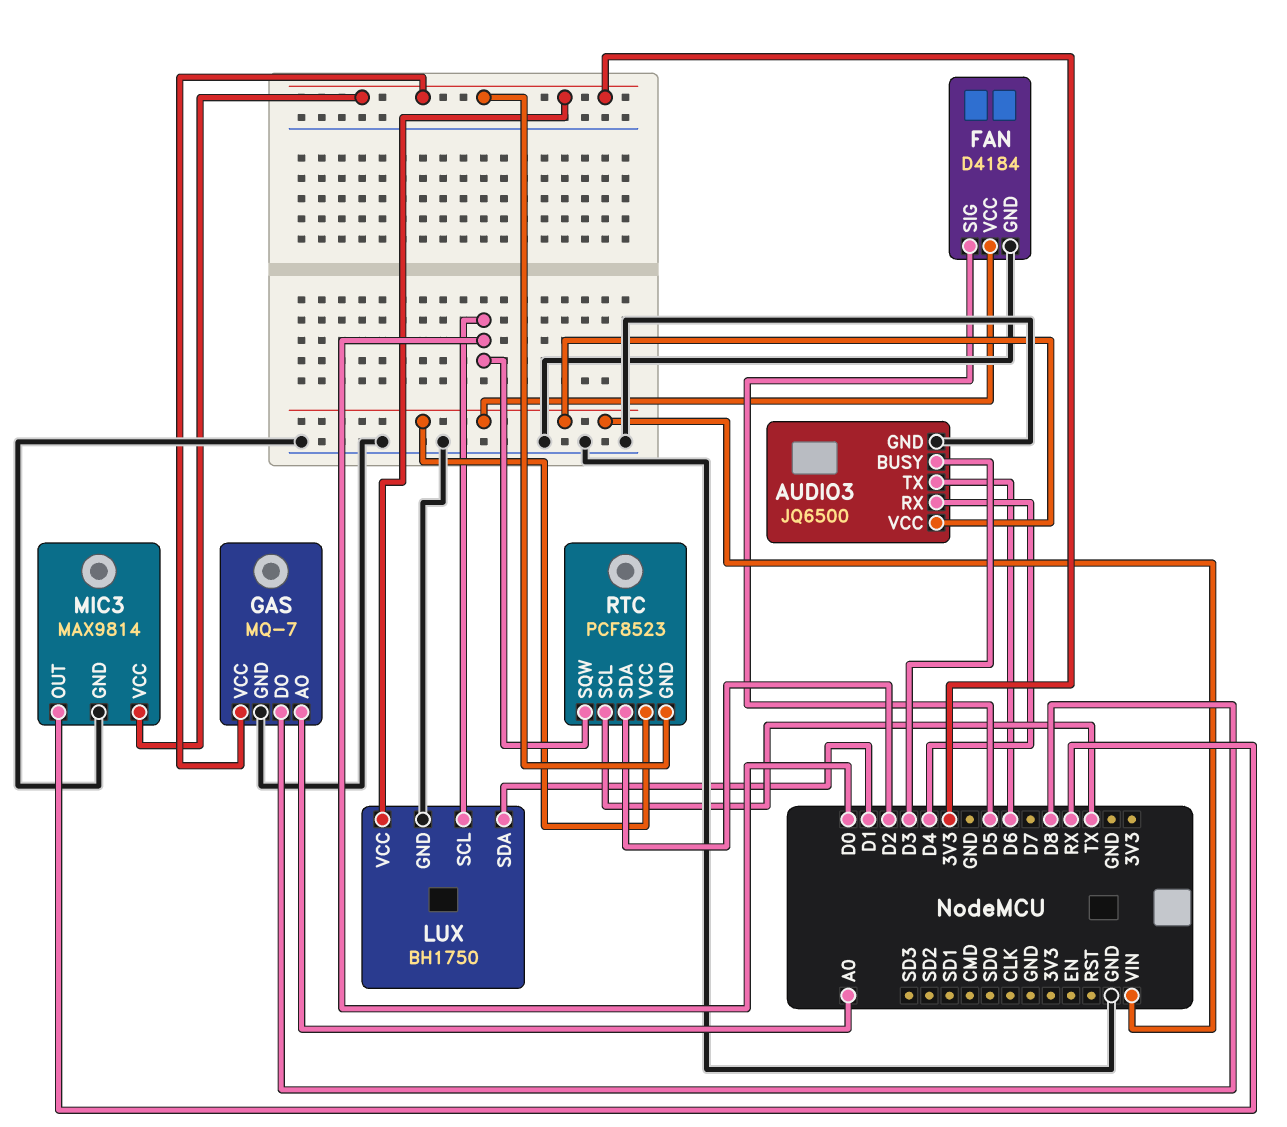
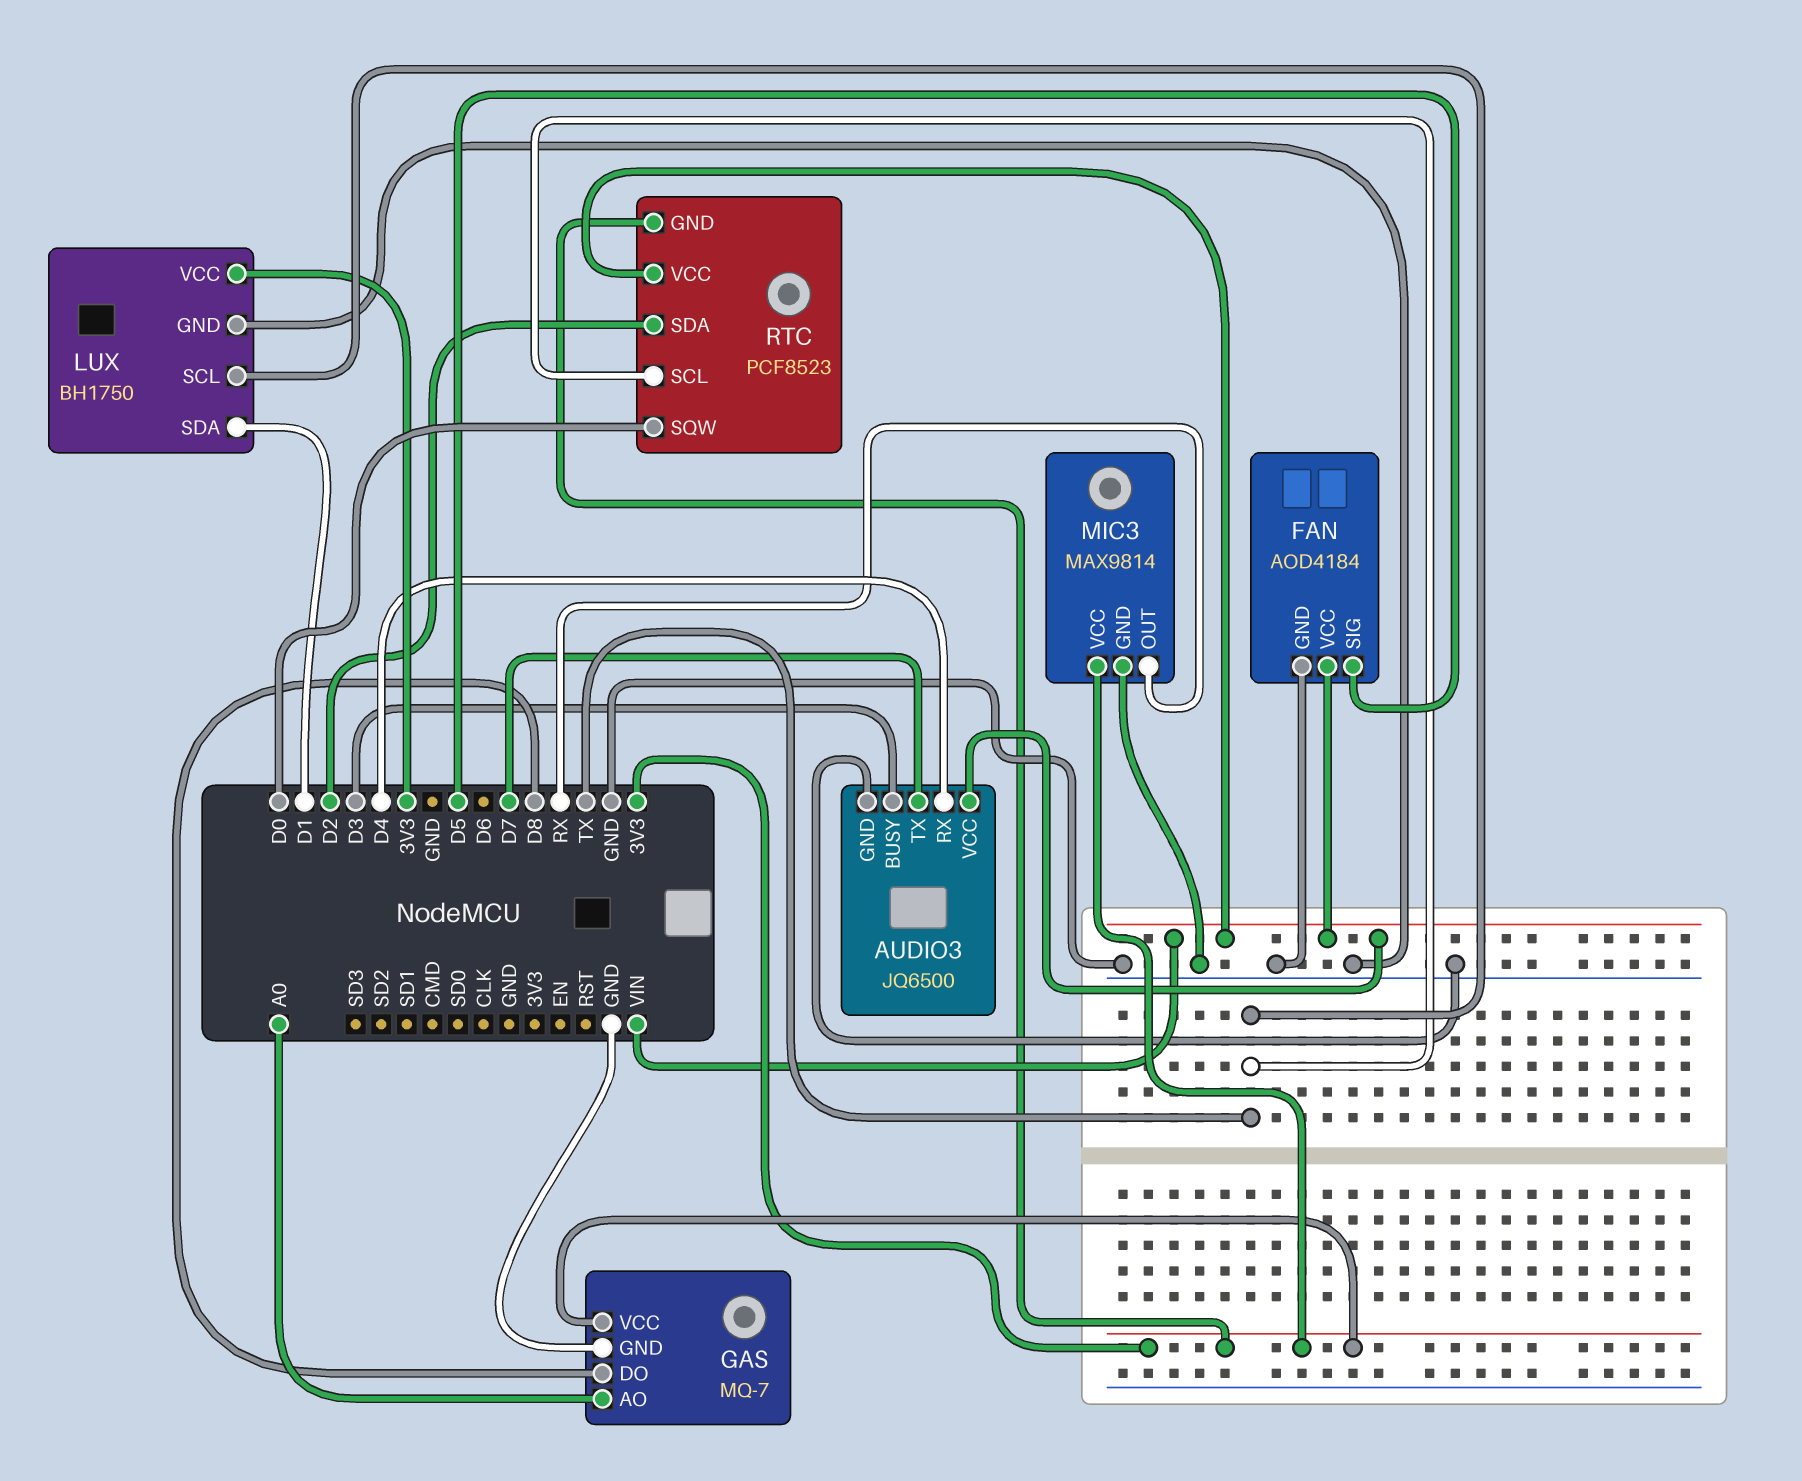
AUDIO3 pin TX: D6 -> D7
FAN: D4184 -> AOD4184
LUX pin SCL: D0 -> TX

